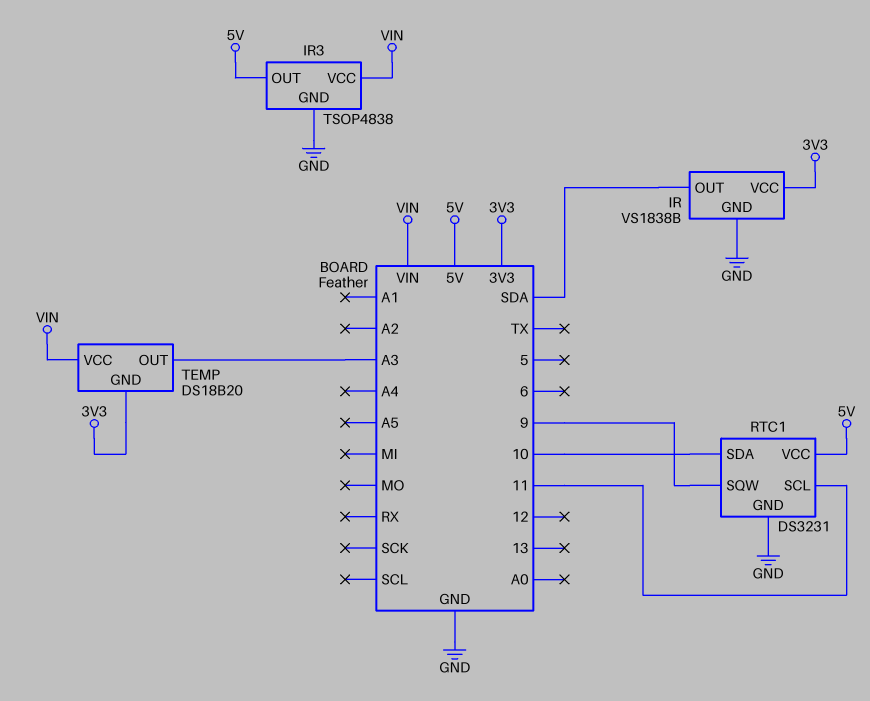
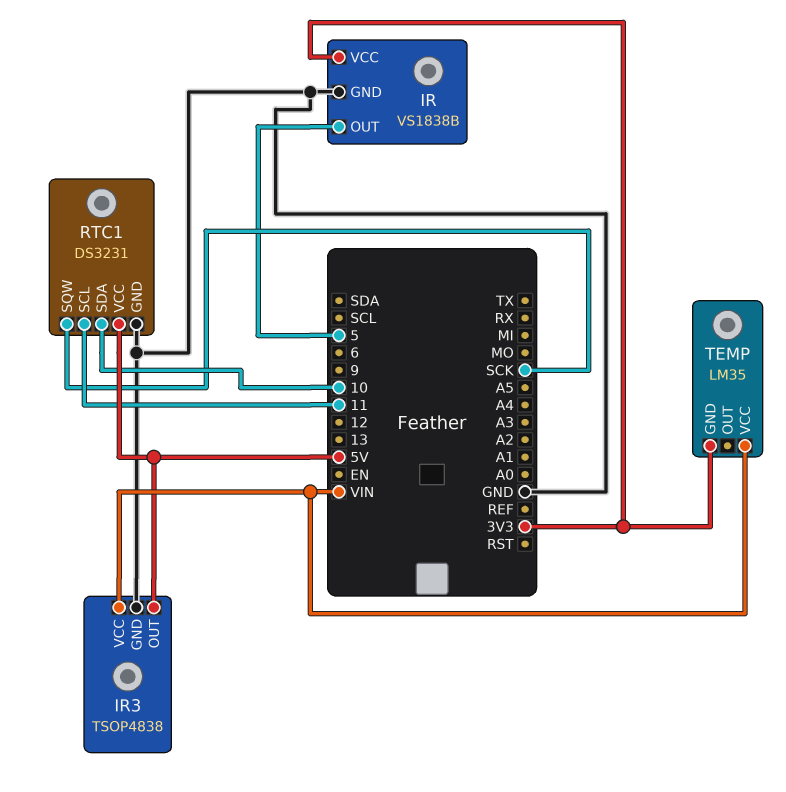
IR pin OUT: SDA -> 5
RTC1 pin SQW: 9 -> SCK
TEMP: DS18B20 -> LM35
TEMP pin OUT: A3 -> none

